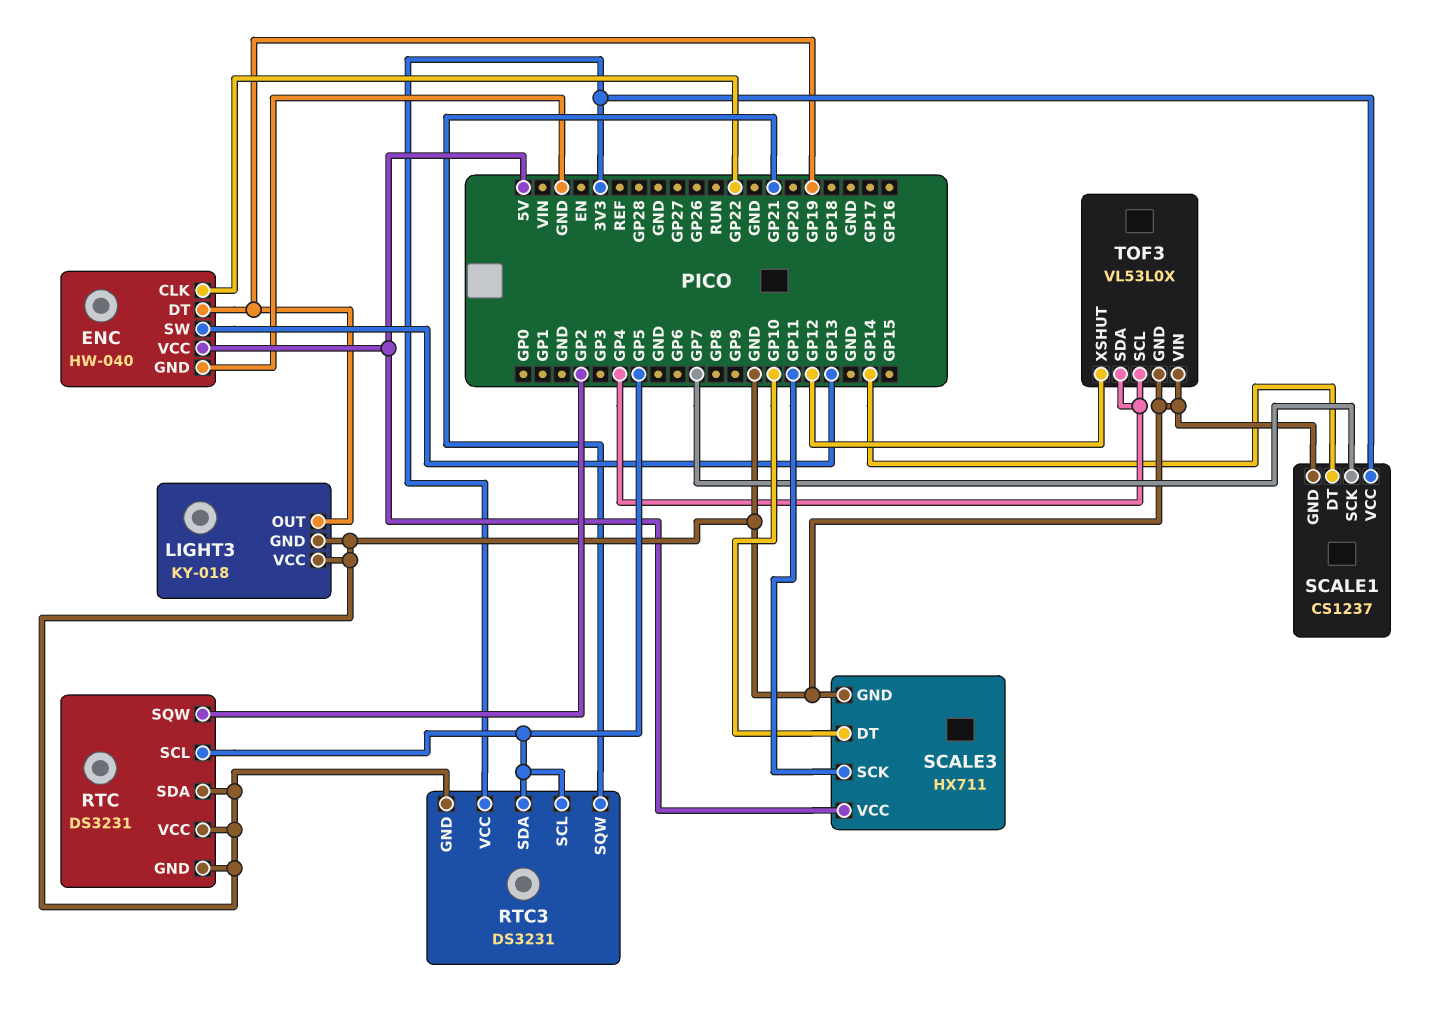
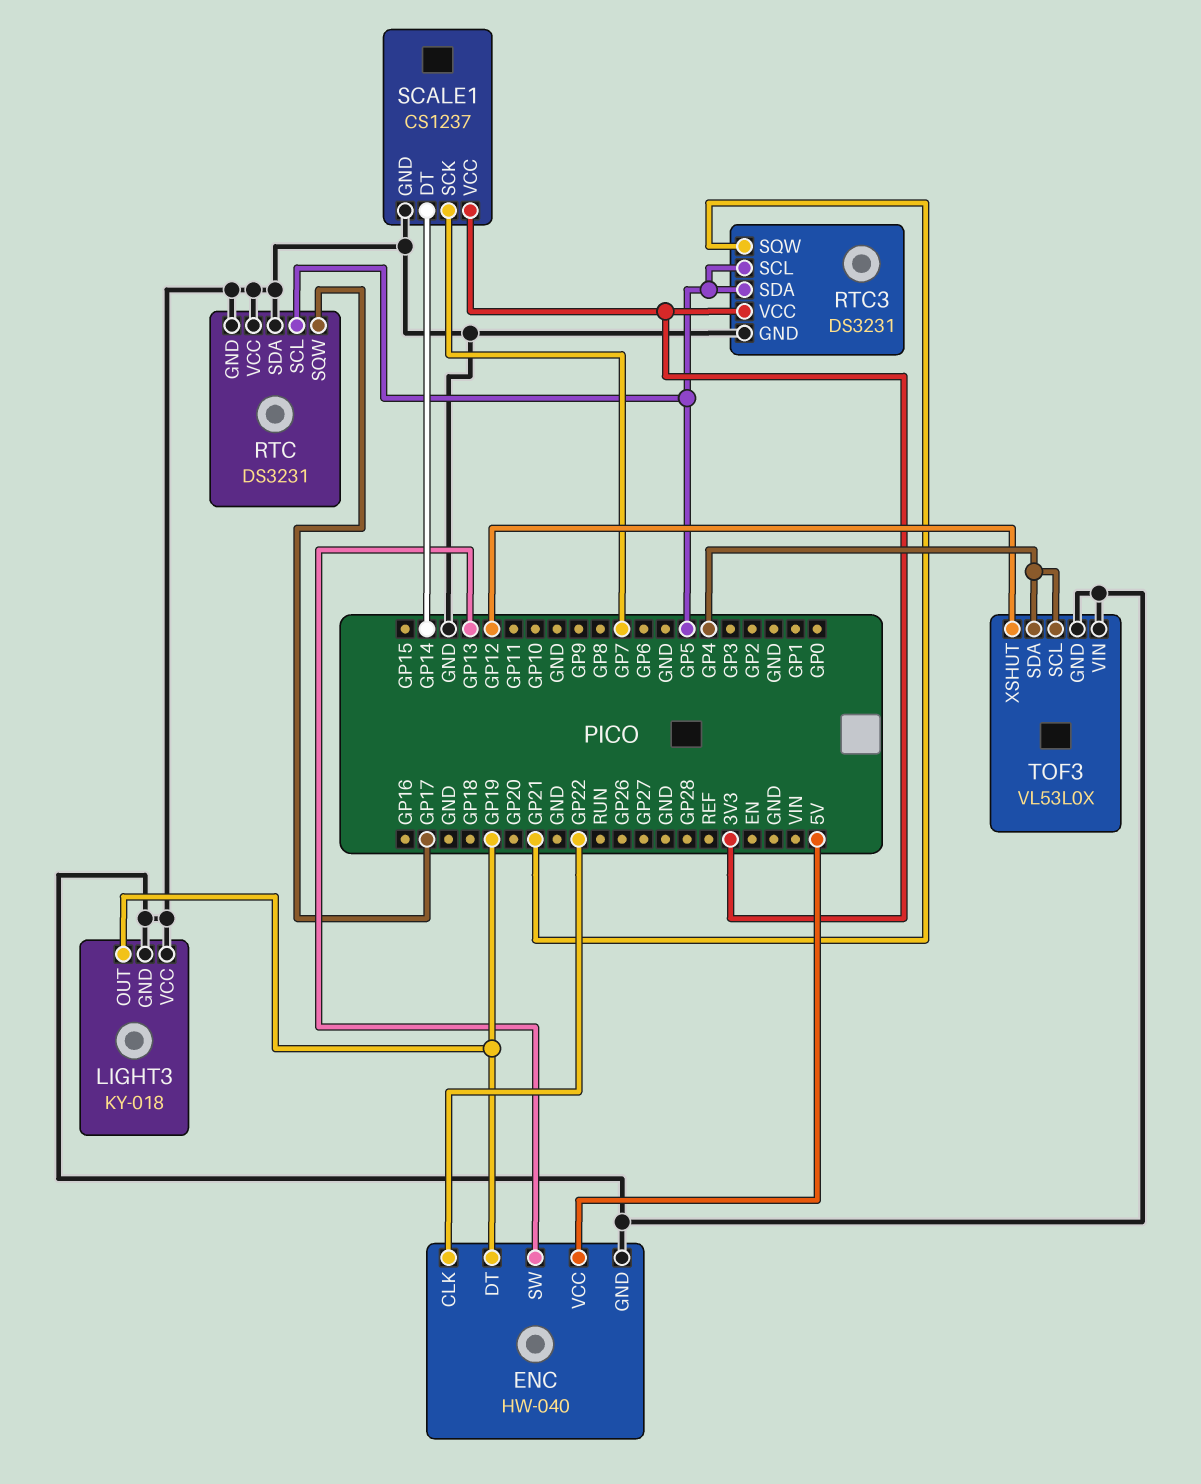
RTC pin SQW: GP2 -> GP17
SCALE3: HX711 -> none
SCALE3 pin DT: GP10 -> none
SCALE3 pin GND: GND -> none
SCALE3 pin SCK: GP11 -> none
SCALE3 pin VCC: 5V -> none

